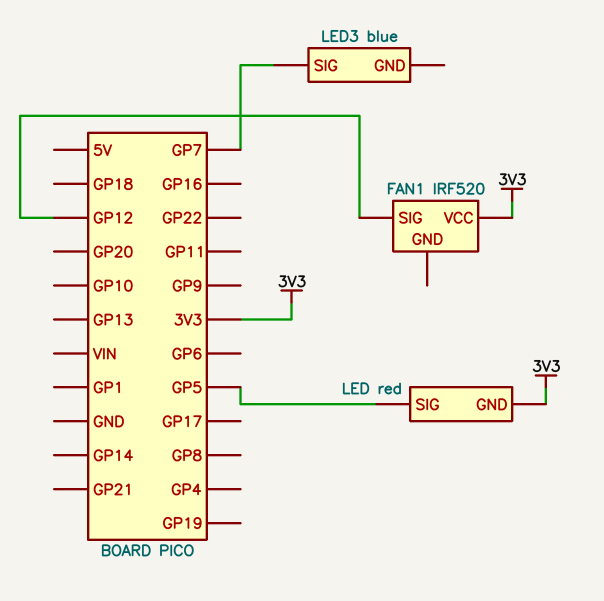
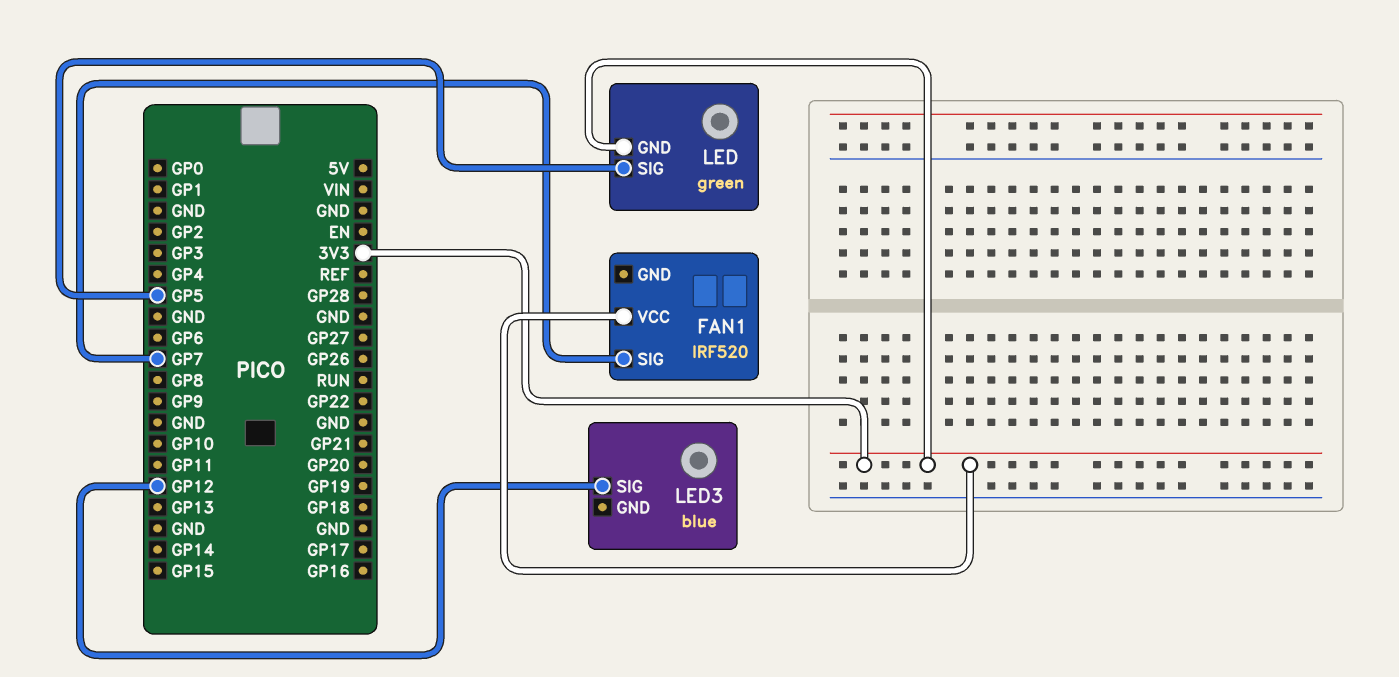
FAN1 pin SIG: GP12 -> GP7
LED: red -> green
LED3 pin SIG: GP7 -> GP12

